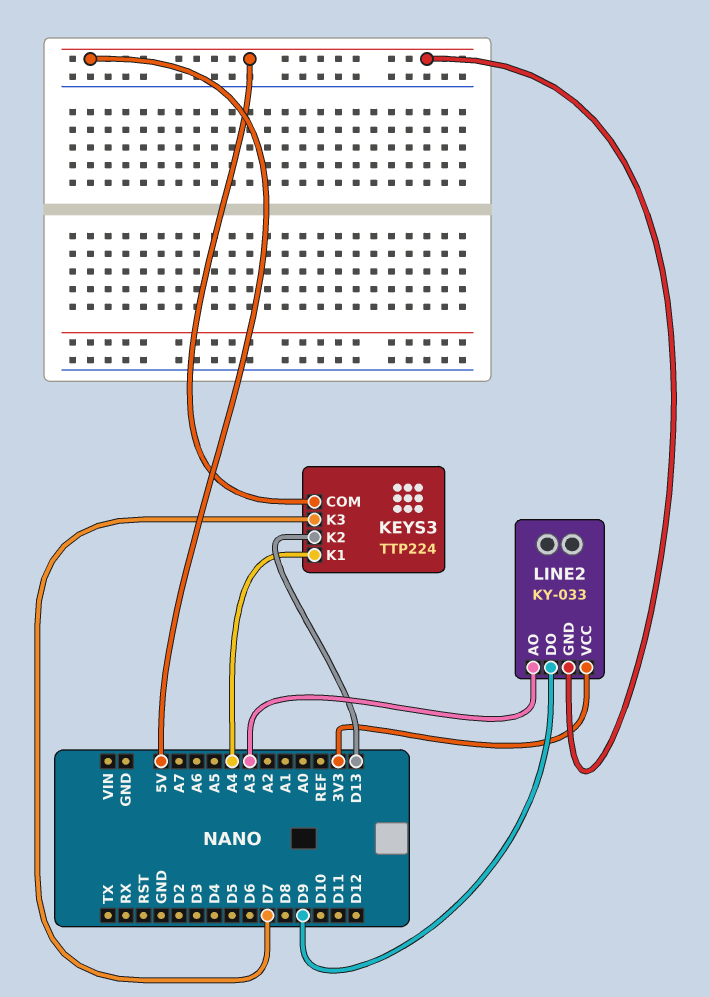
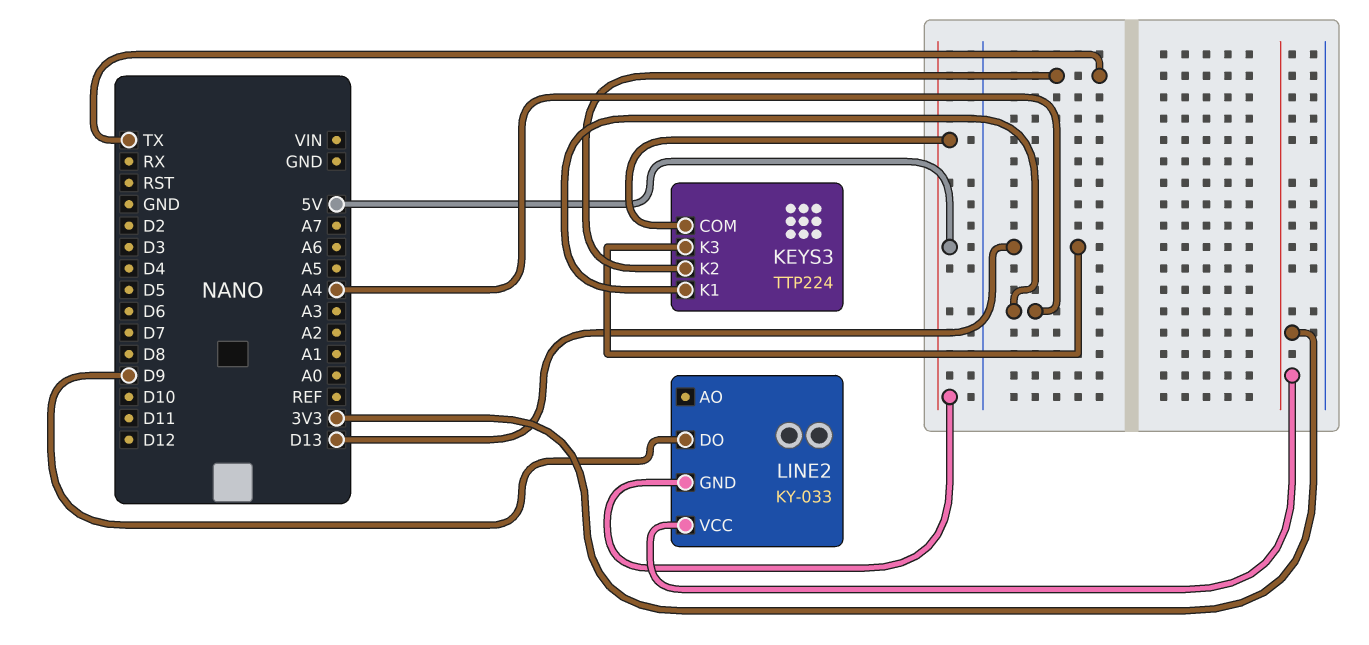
KEYS3 pin K2: D13 -> TX
KEYS3 pin K3: D7 -> D13
LINE2 pin AO: A3 -> none

